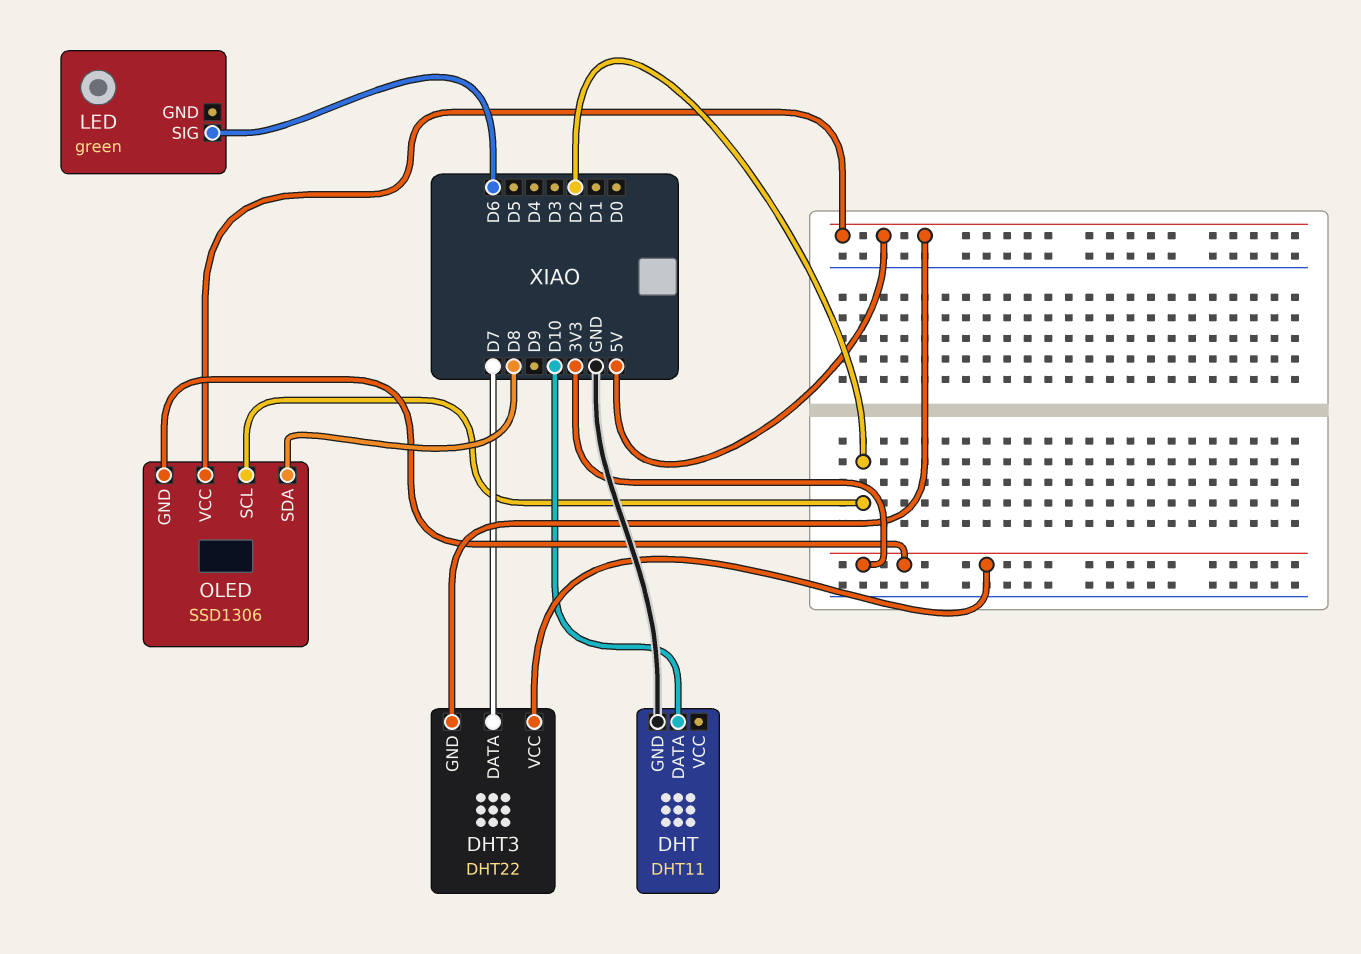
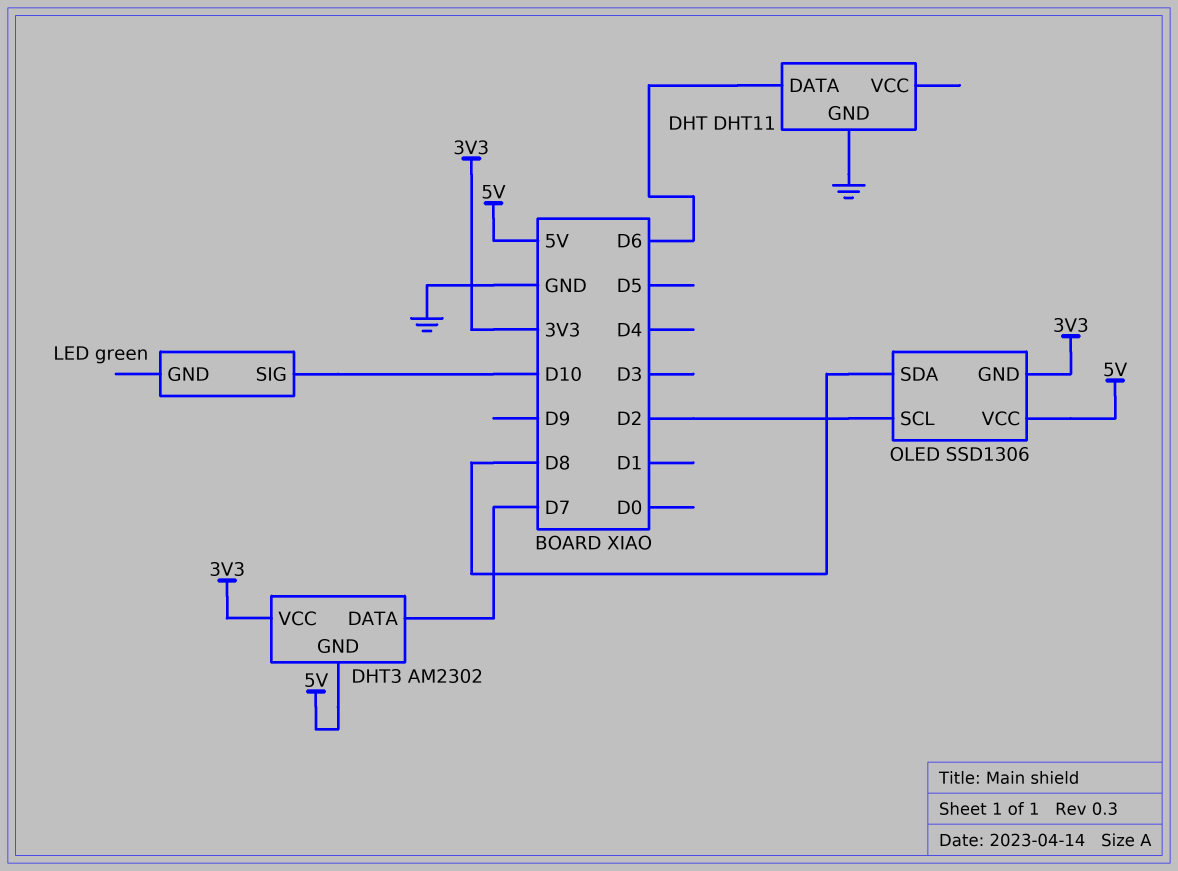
DHT pin DATA: D10 -> D6
DHT3: DHT22 -> AM2302
LED pin SIG: D6 -> D10

